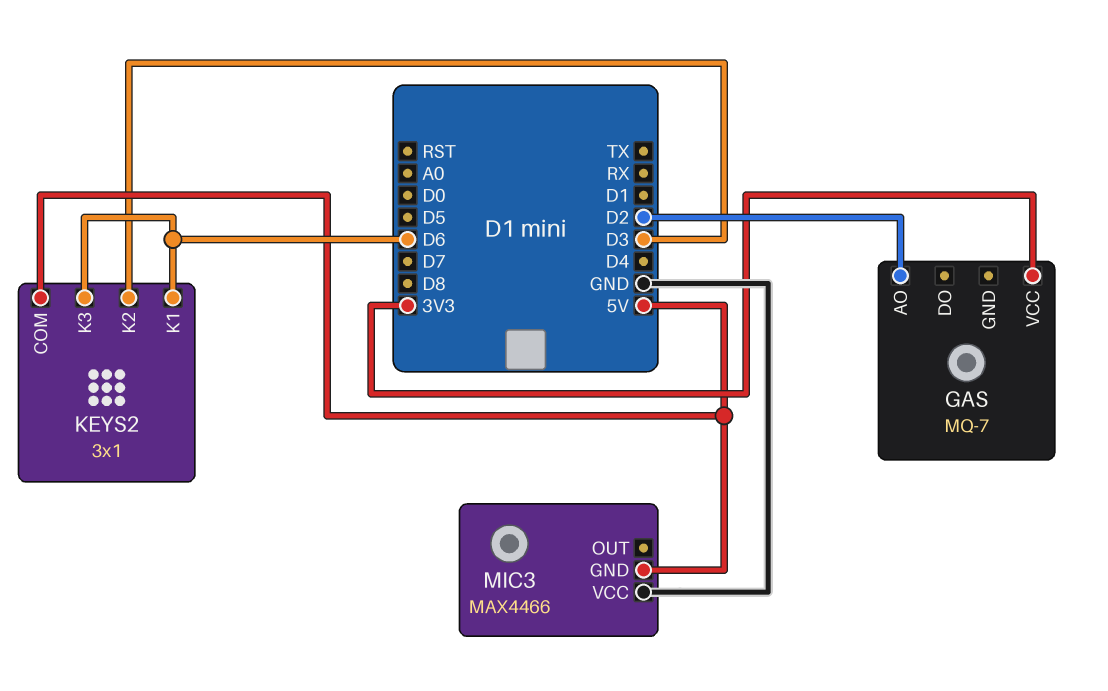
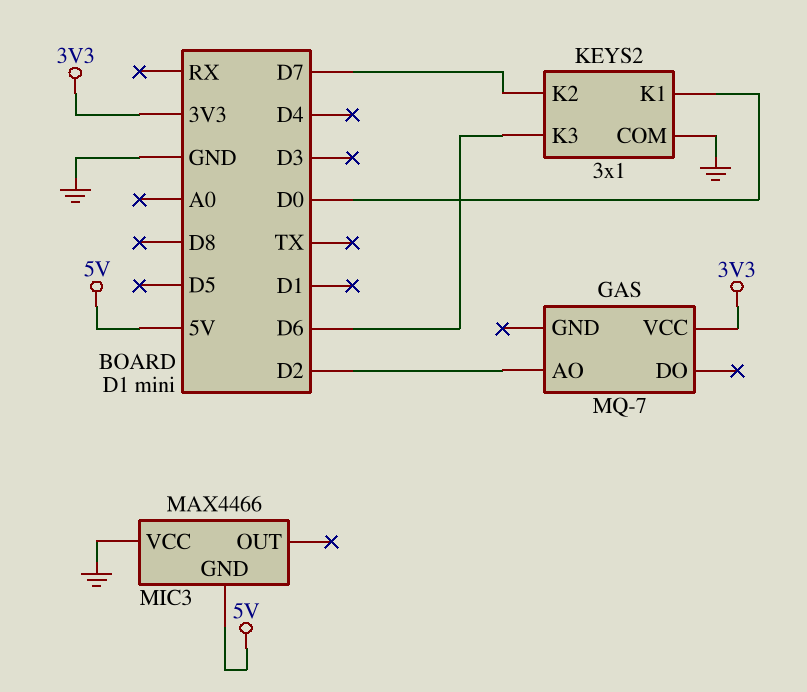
KEYS2 pin COM: 5V -> GND
KEYS2 pin K1: D6 -> D0
KEYS2 pin K2: D3 -> D7

